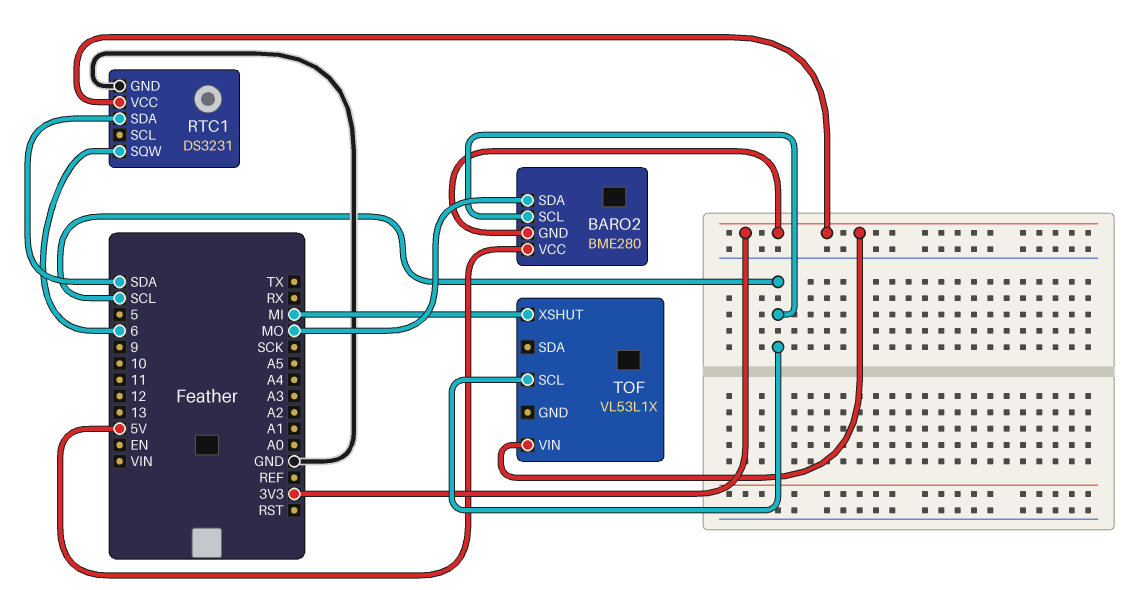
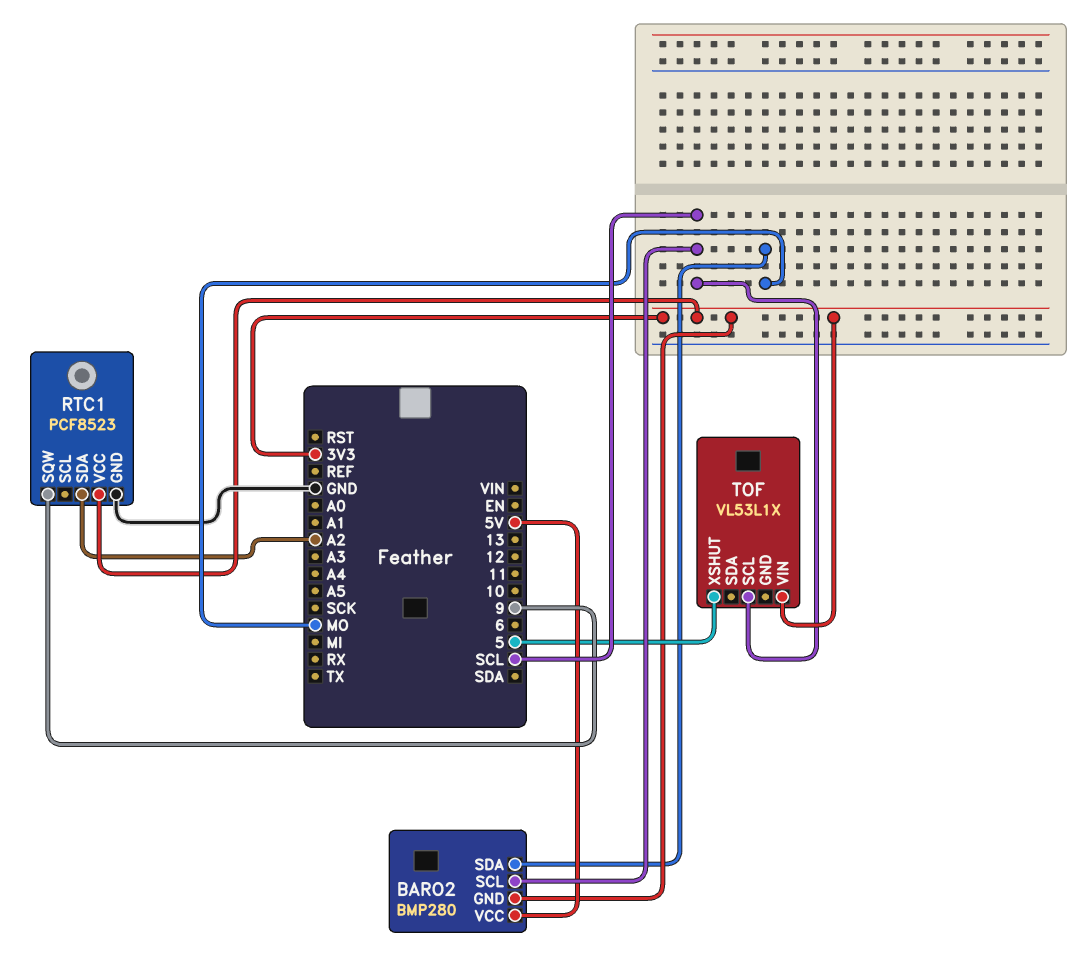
BARO2: BME280 -> BMP280
RTC1: DS3231 -> PCF8523
RTC1 pin SDA: SDA -> A2
RTC1 pin SQW: 6 -> 9
TOF pin XSHUT: MI -> 5

